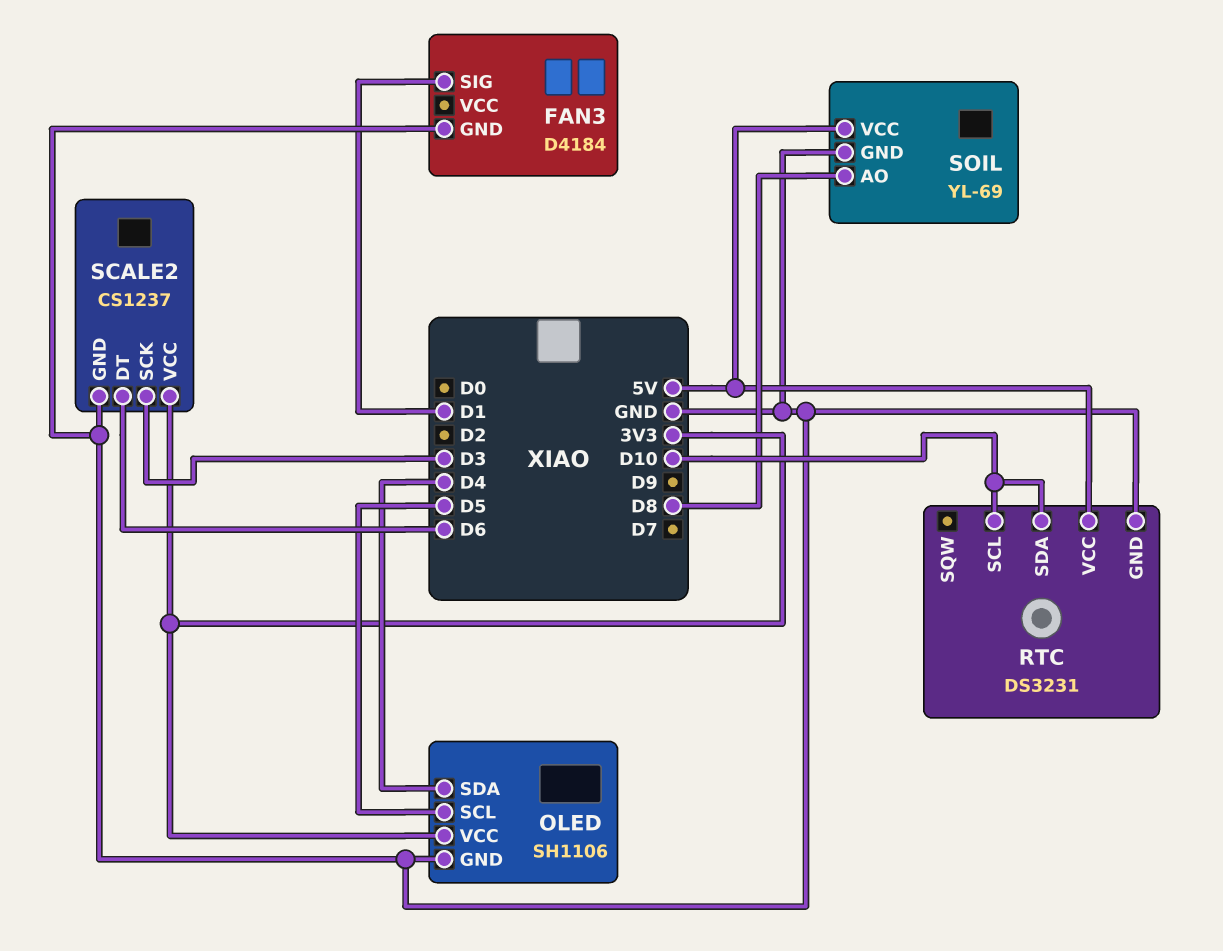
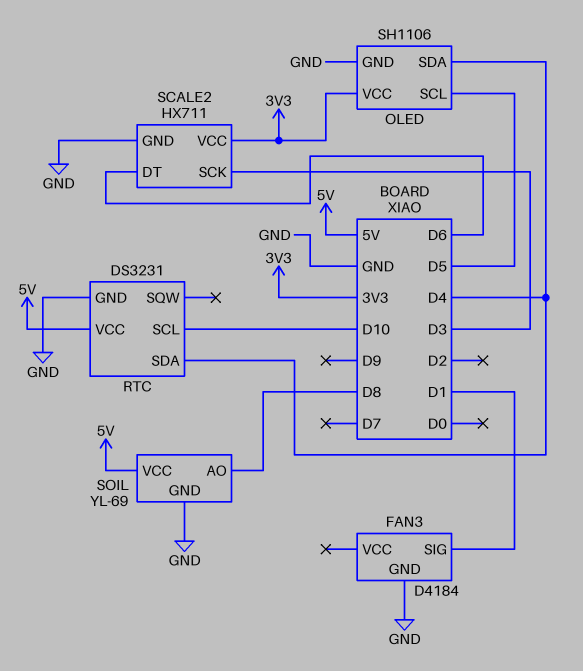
RTC pin SDA: D10 -> D4
SCALE2: CS1237 -> HX711

